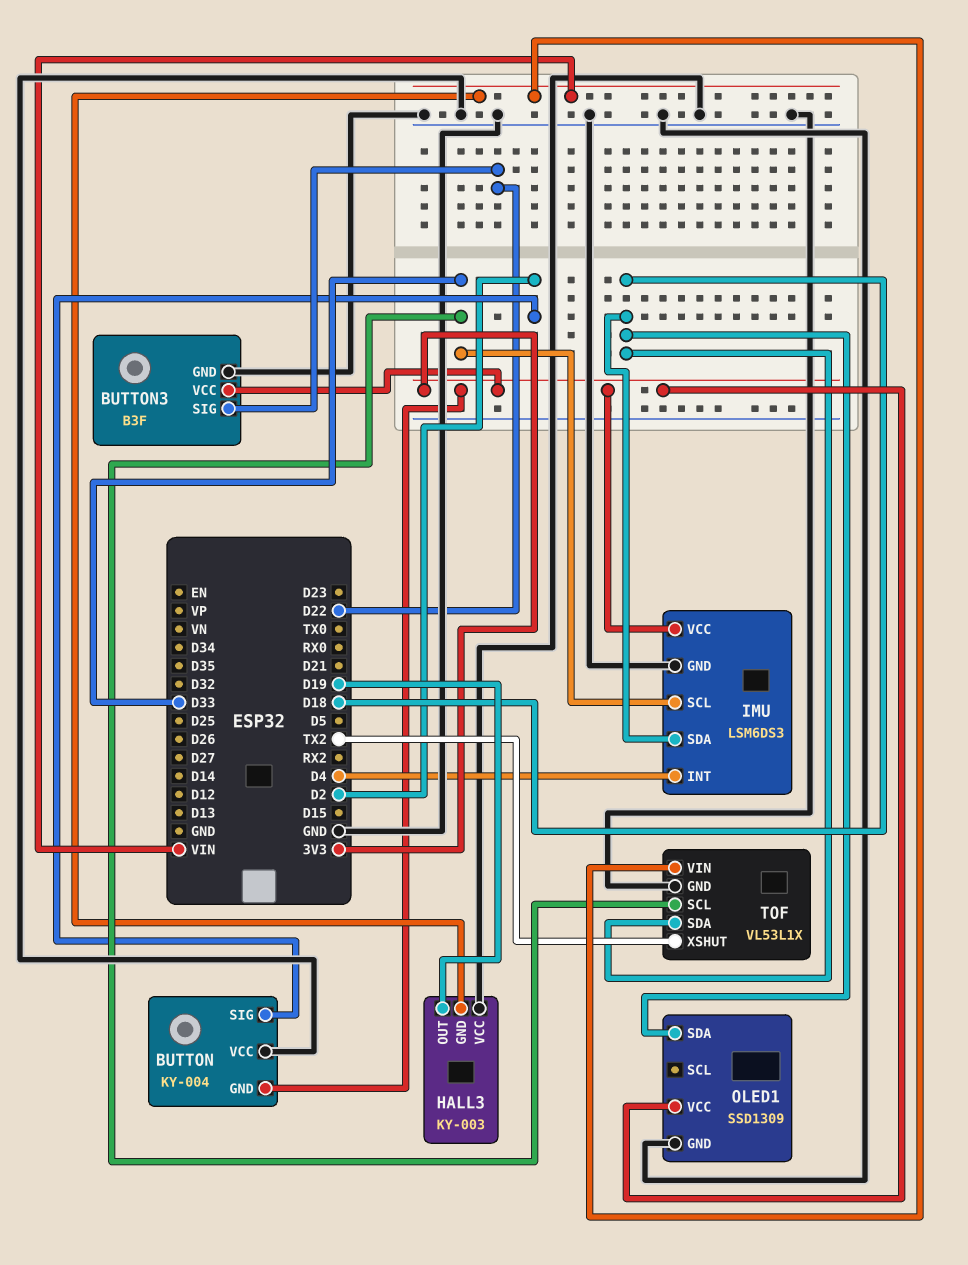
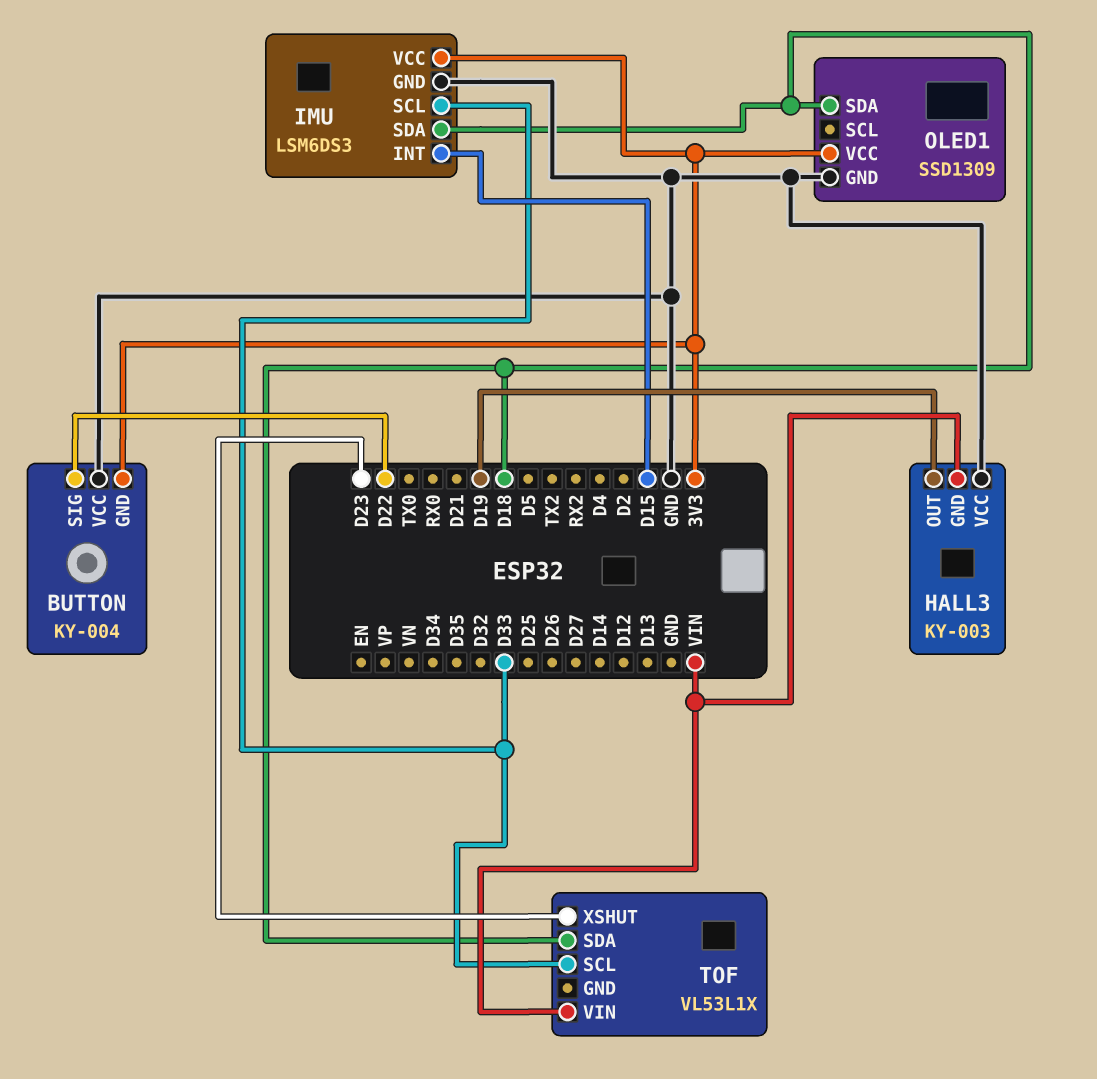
BUTTON pin SIG: D2 -> D22
BUTTON3: B3F -> none
BUTTON3 pin GND: GND -> none
BUTTON3 pin SIG: D22 -> none
BUTTON3 pin VCC: 3V3 -> none
IMU pin INT: D4 -> D15
TOF pin GND: GND -> none
TOF pin XSHUT: TX2 -> D23

